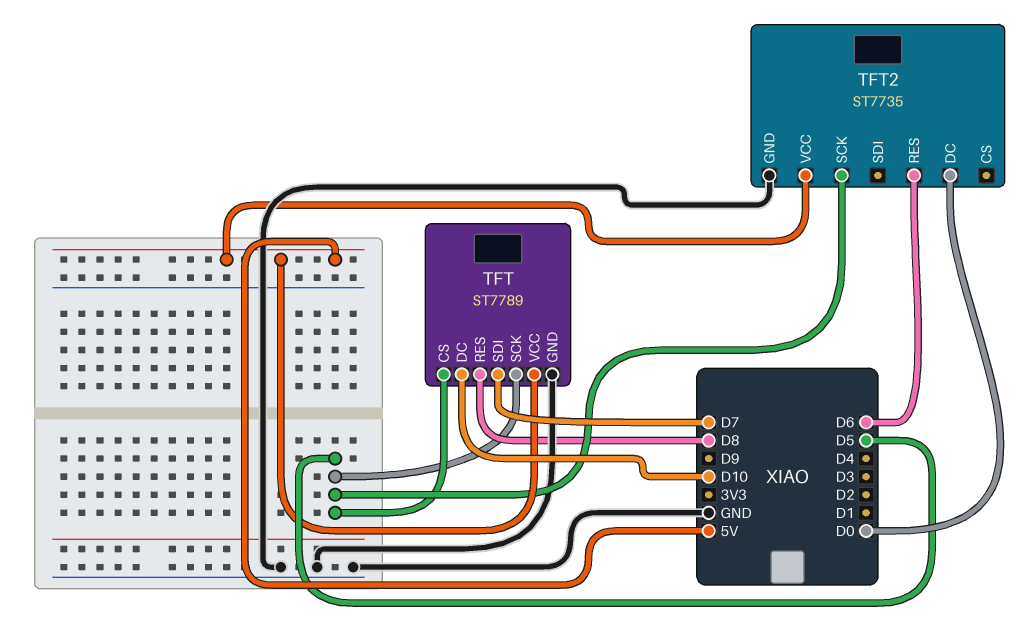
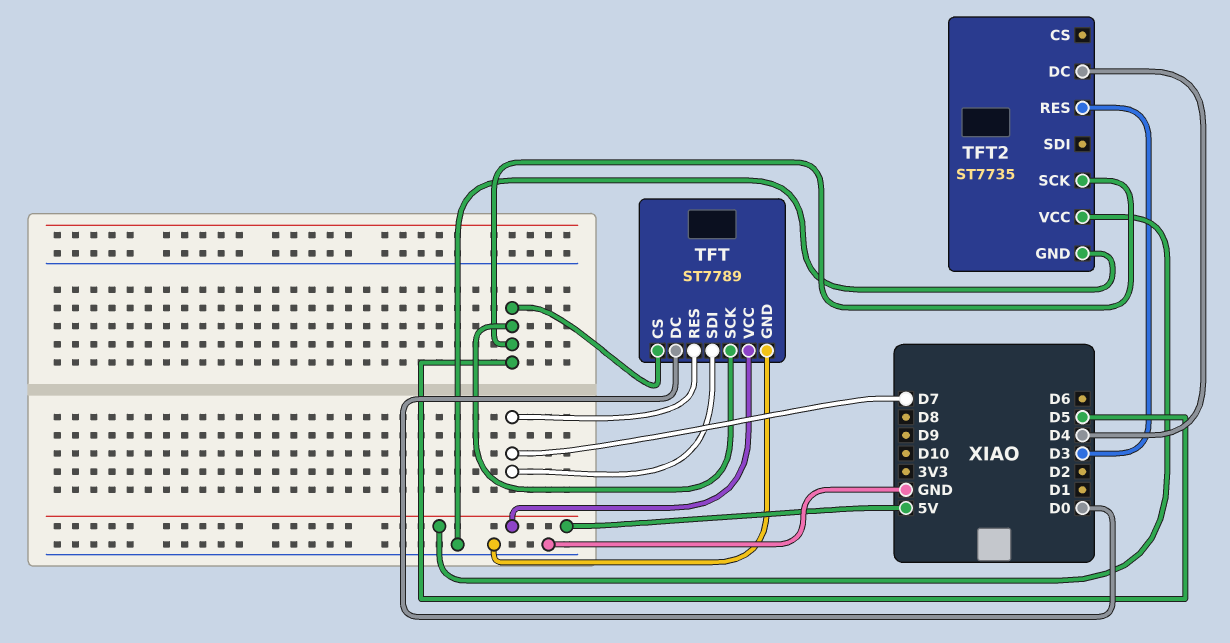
TFT pin DC: D10 -> D0
TFT pin RES: D8 -> D7
TFT2 pin DC: D0 -> D4
TFT2 pin RES: D6 -> D3

